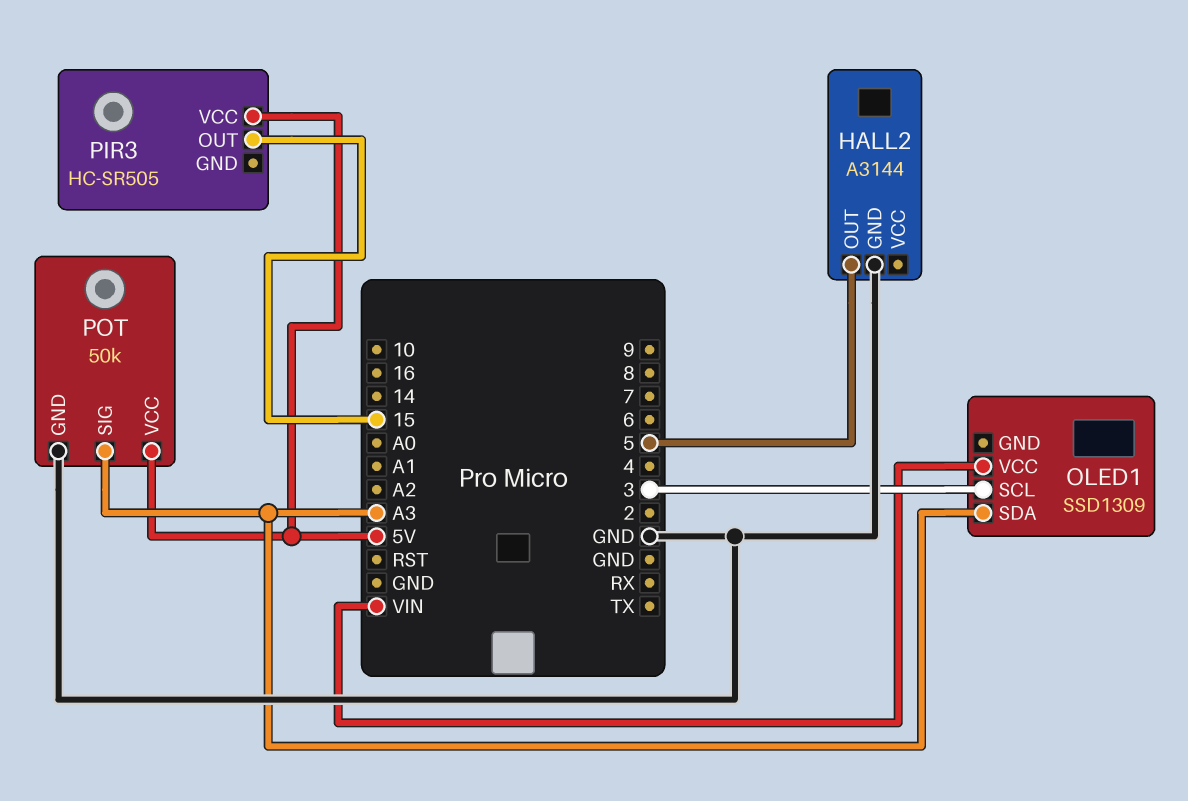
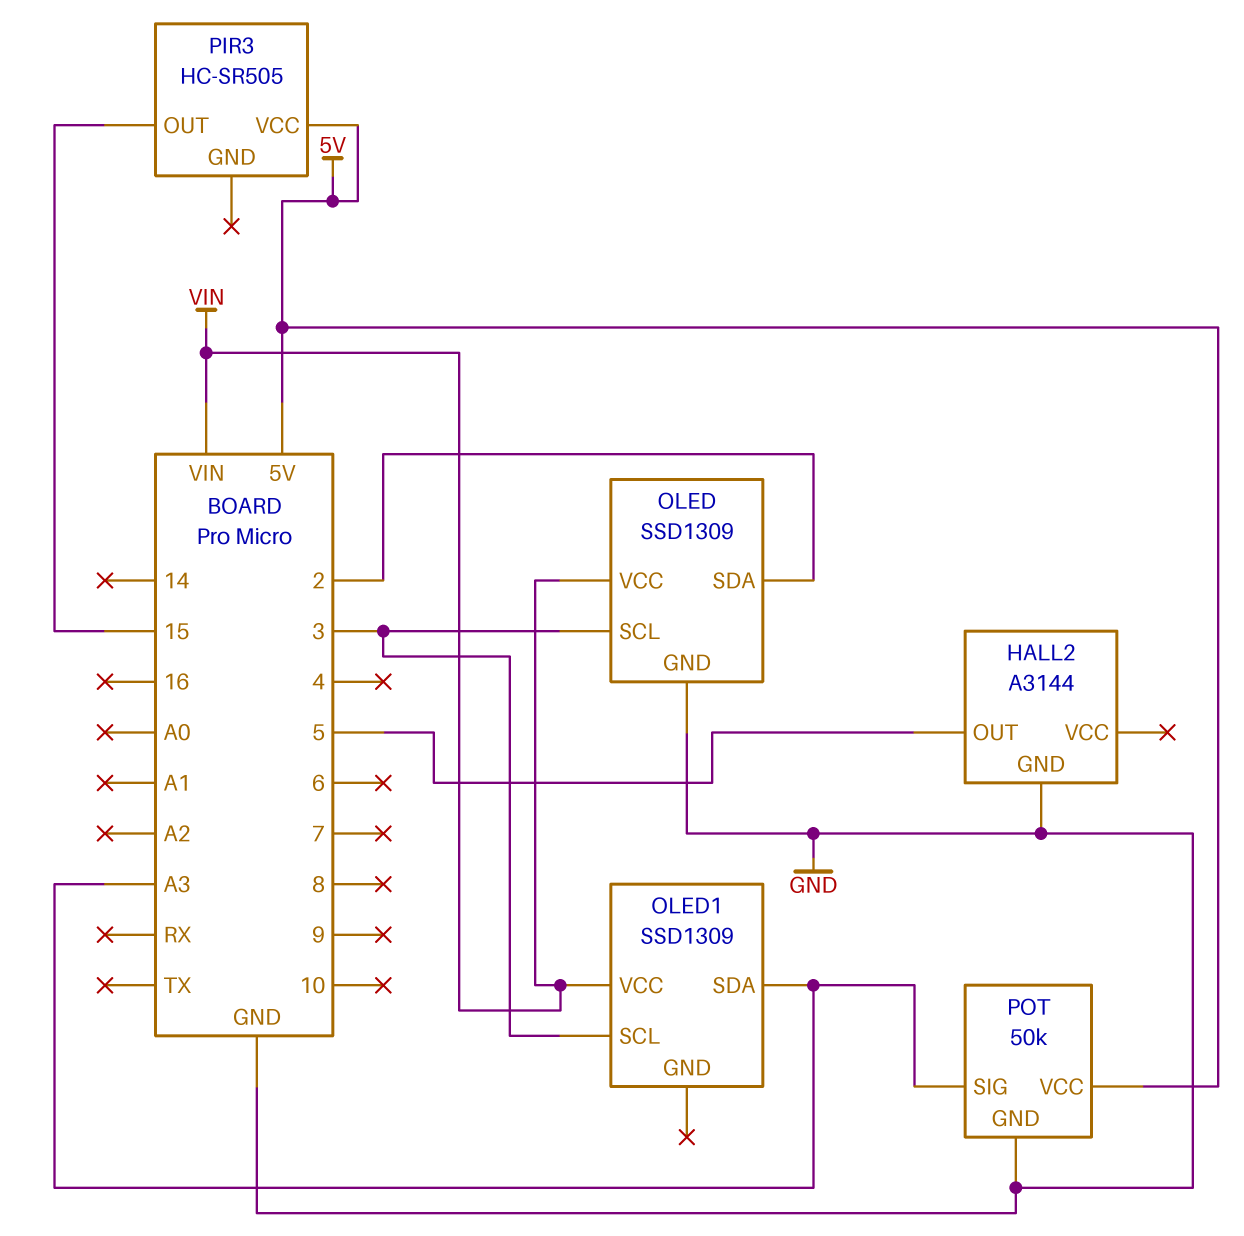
OLED: none -> SSD1309
OLED pin GND: none -> GND
OLED pin SCL: none -> 3
OLED pin SDA: none -> 2
OLED pin VCC: none -> VIN

